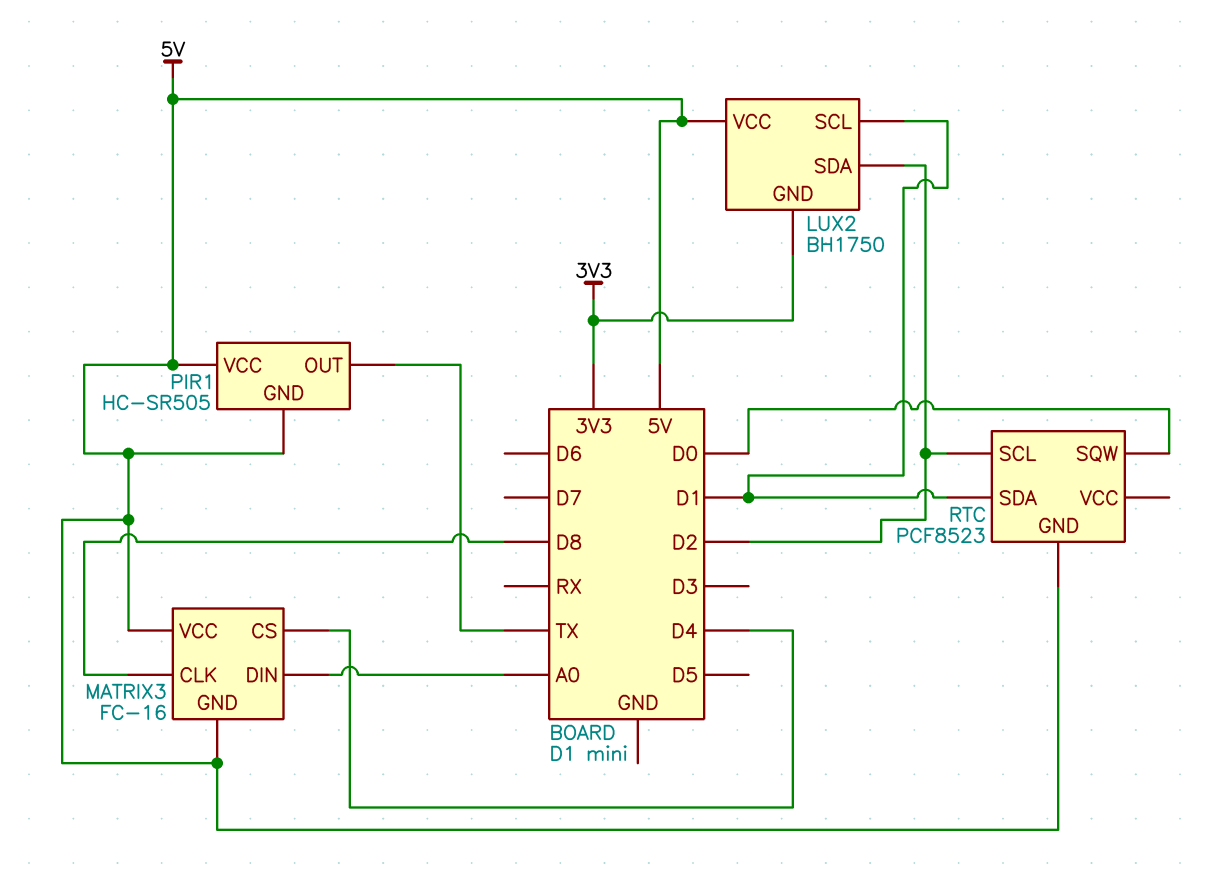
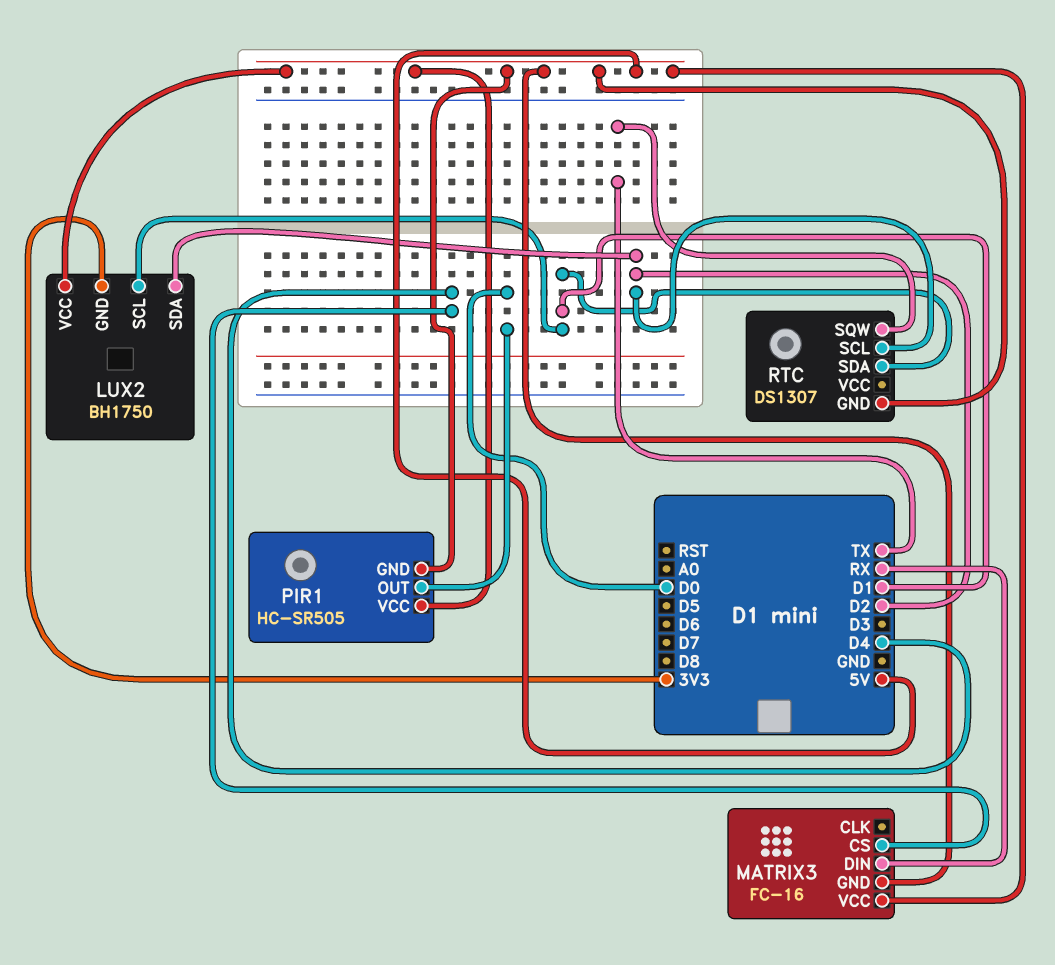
MATRIX3 pin CLK: D8 -> none
MATRIX3 pin DIN: A0 -> RX
PIR1 pin OUT: TX -> D0
RTC: PCF8523 -> DS1307
RTC pin SQW: D0 -> TX

